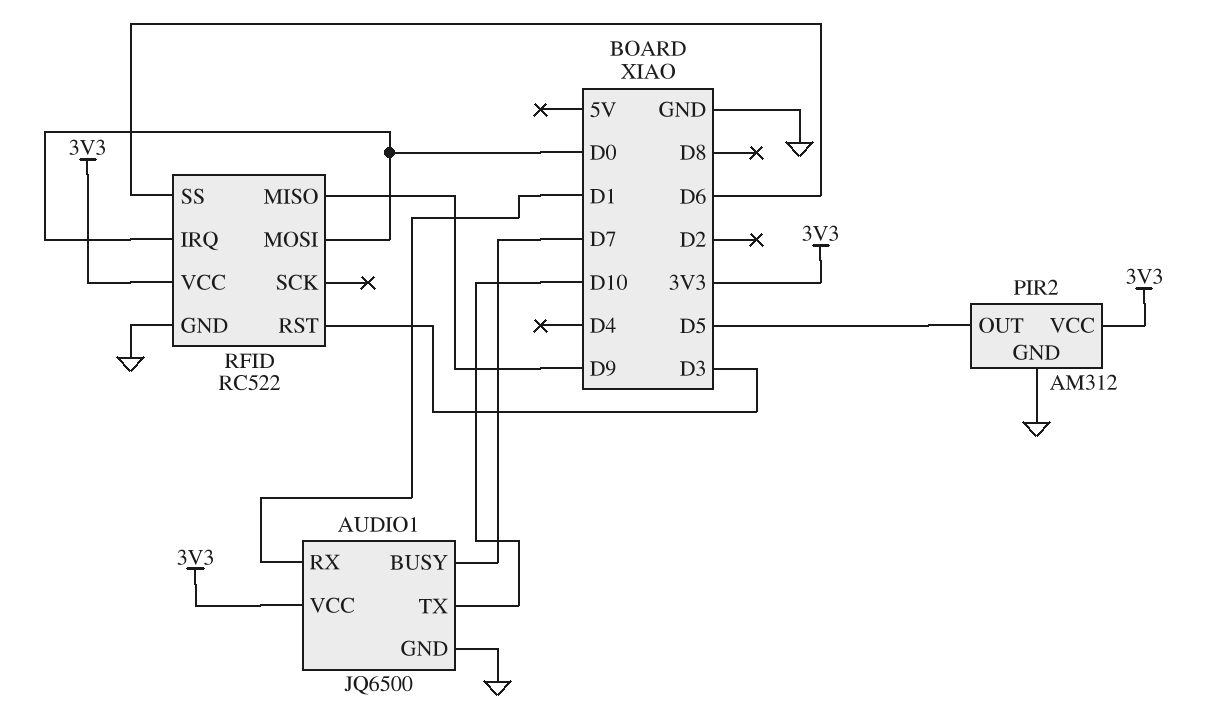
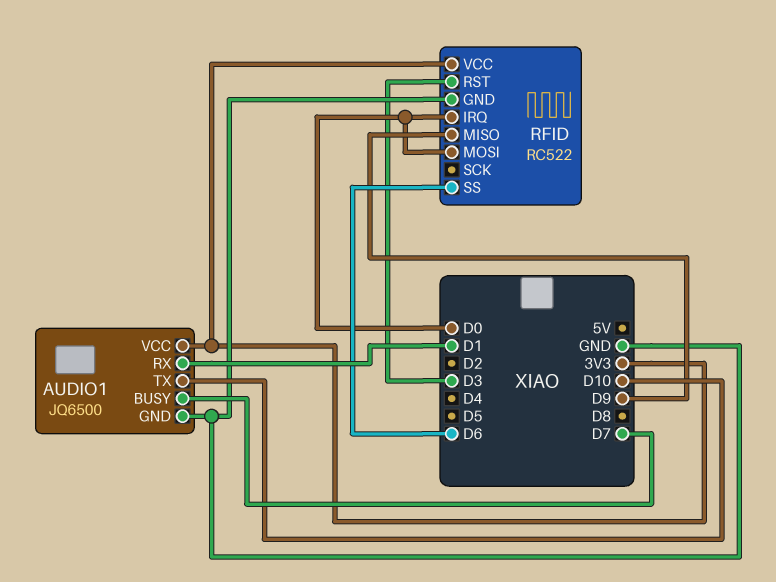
PIR2: AM312 -> none
PIR2 pin GND: GND -> none
PIR2 pin OUT: D5 -> none
PIR2 pin VCC: 3V3 -> none

